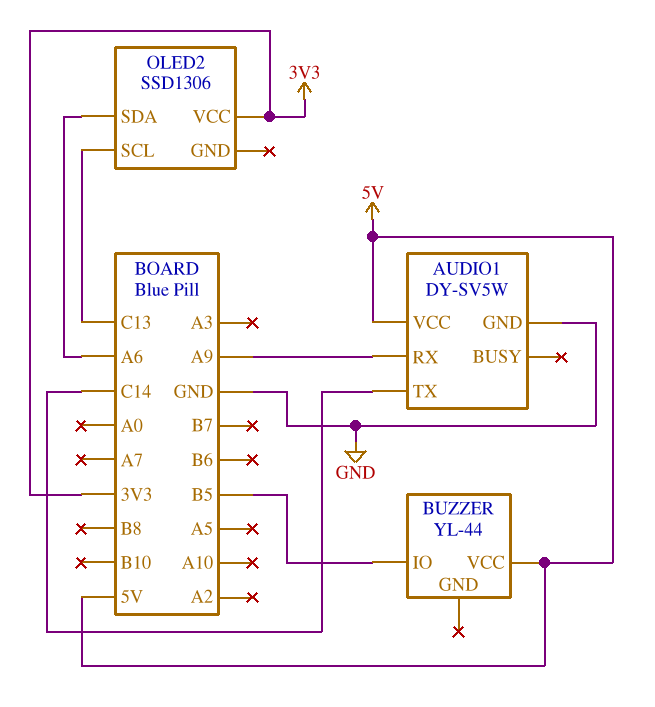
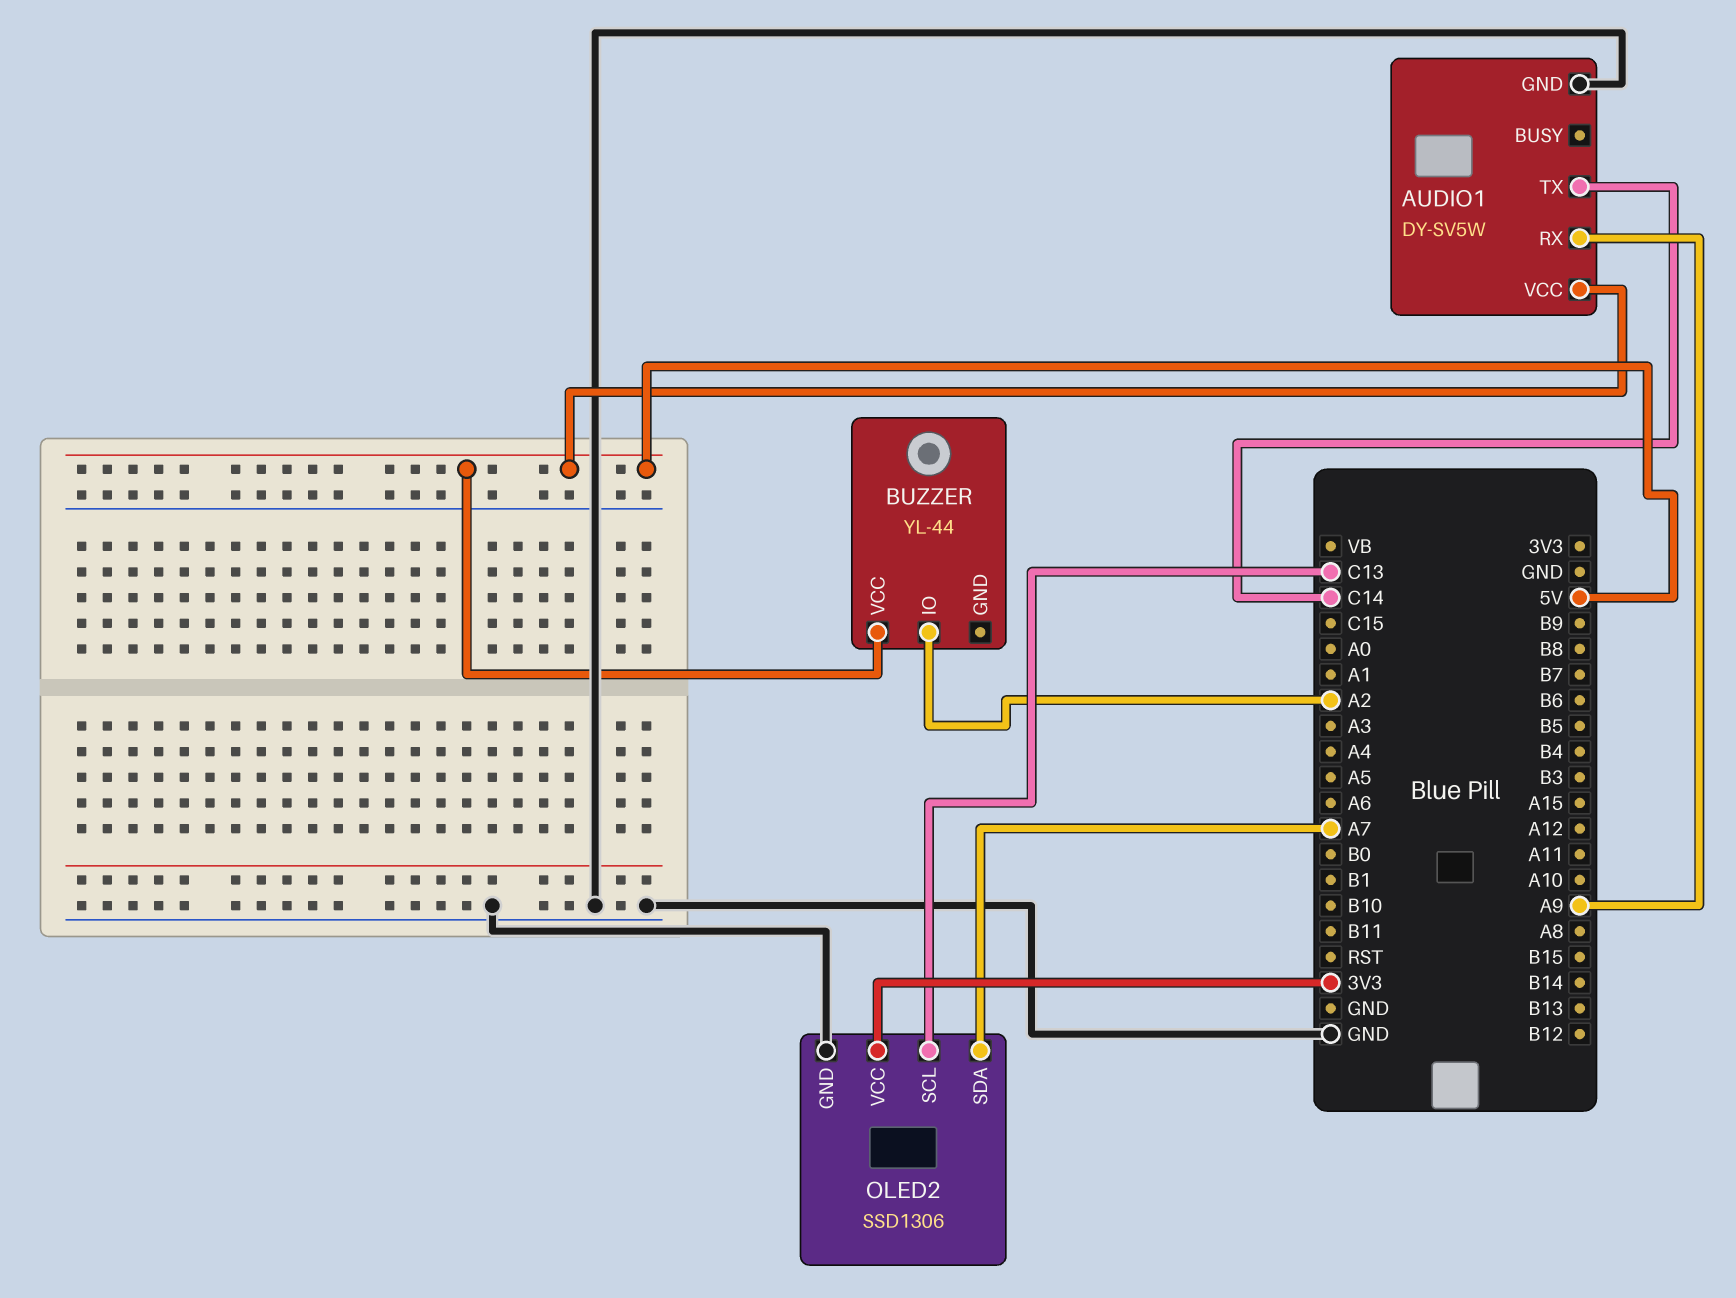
BUZZER pin IO: B5 -> A2
OLED2 pin GND: none -> GND
OLED2 pin SDA: A6 -> A7

